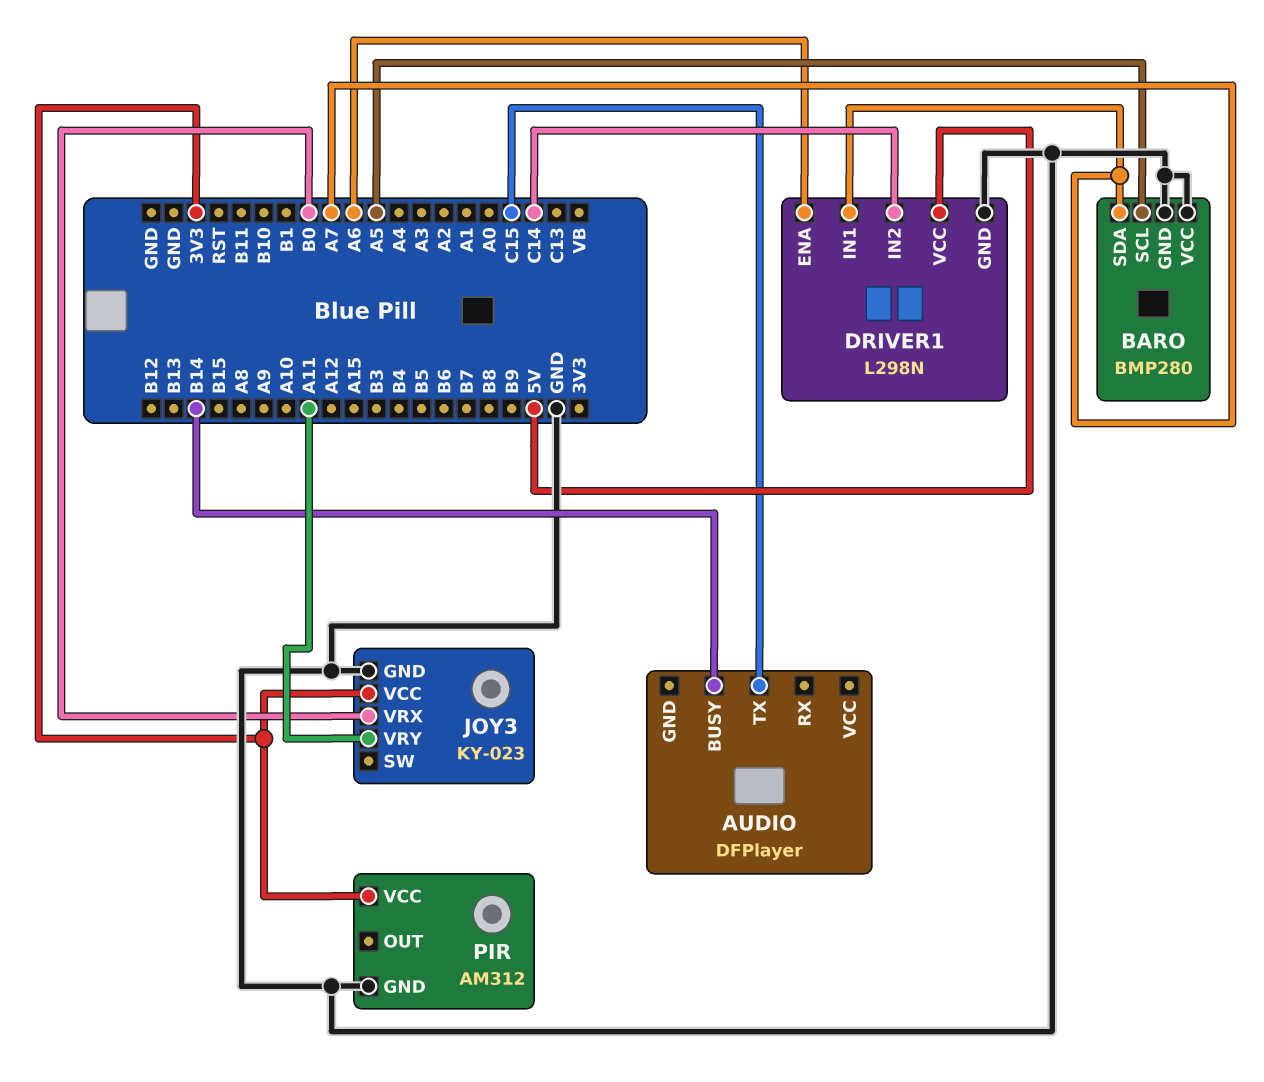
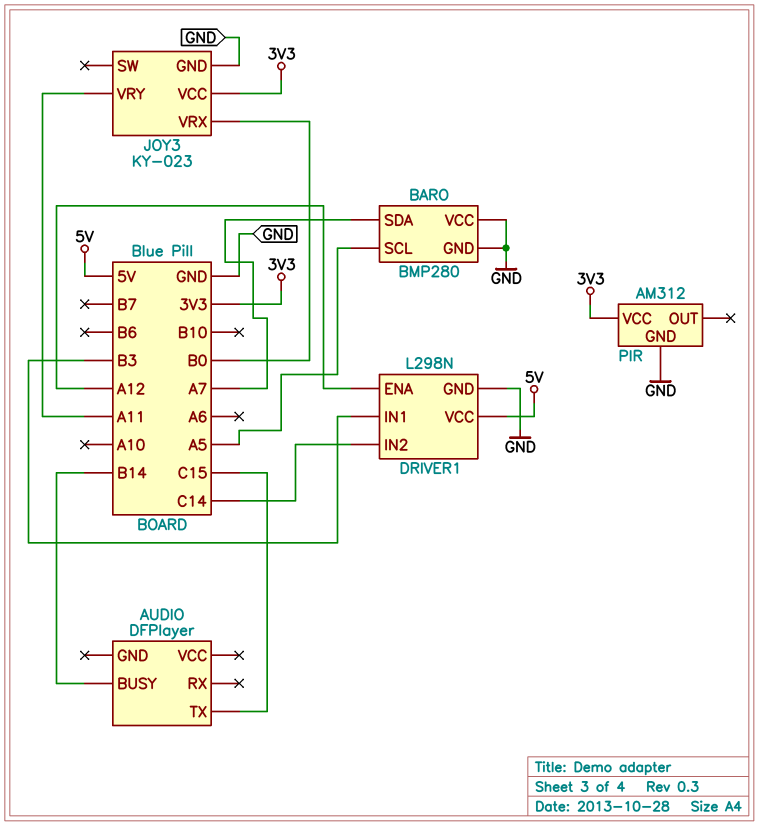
DRIVER1 pin ENA: A6 -> A12
DRIVER1 pin IN1: A7 -> B3

